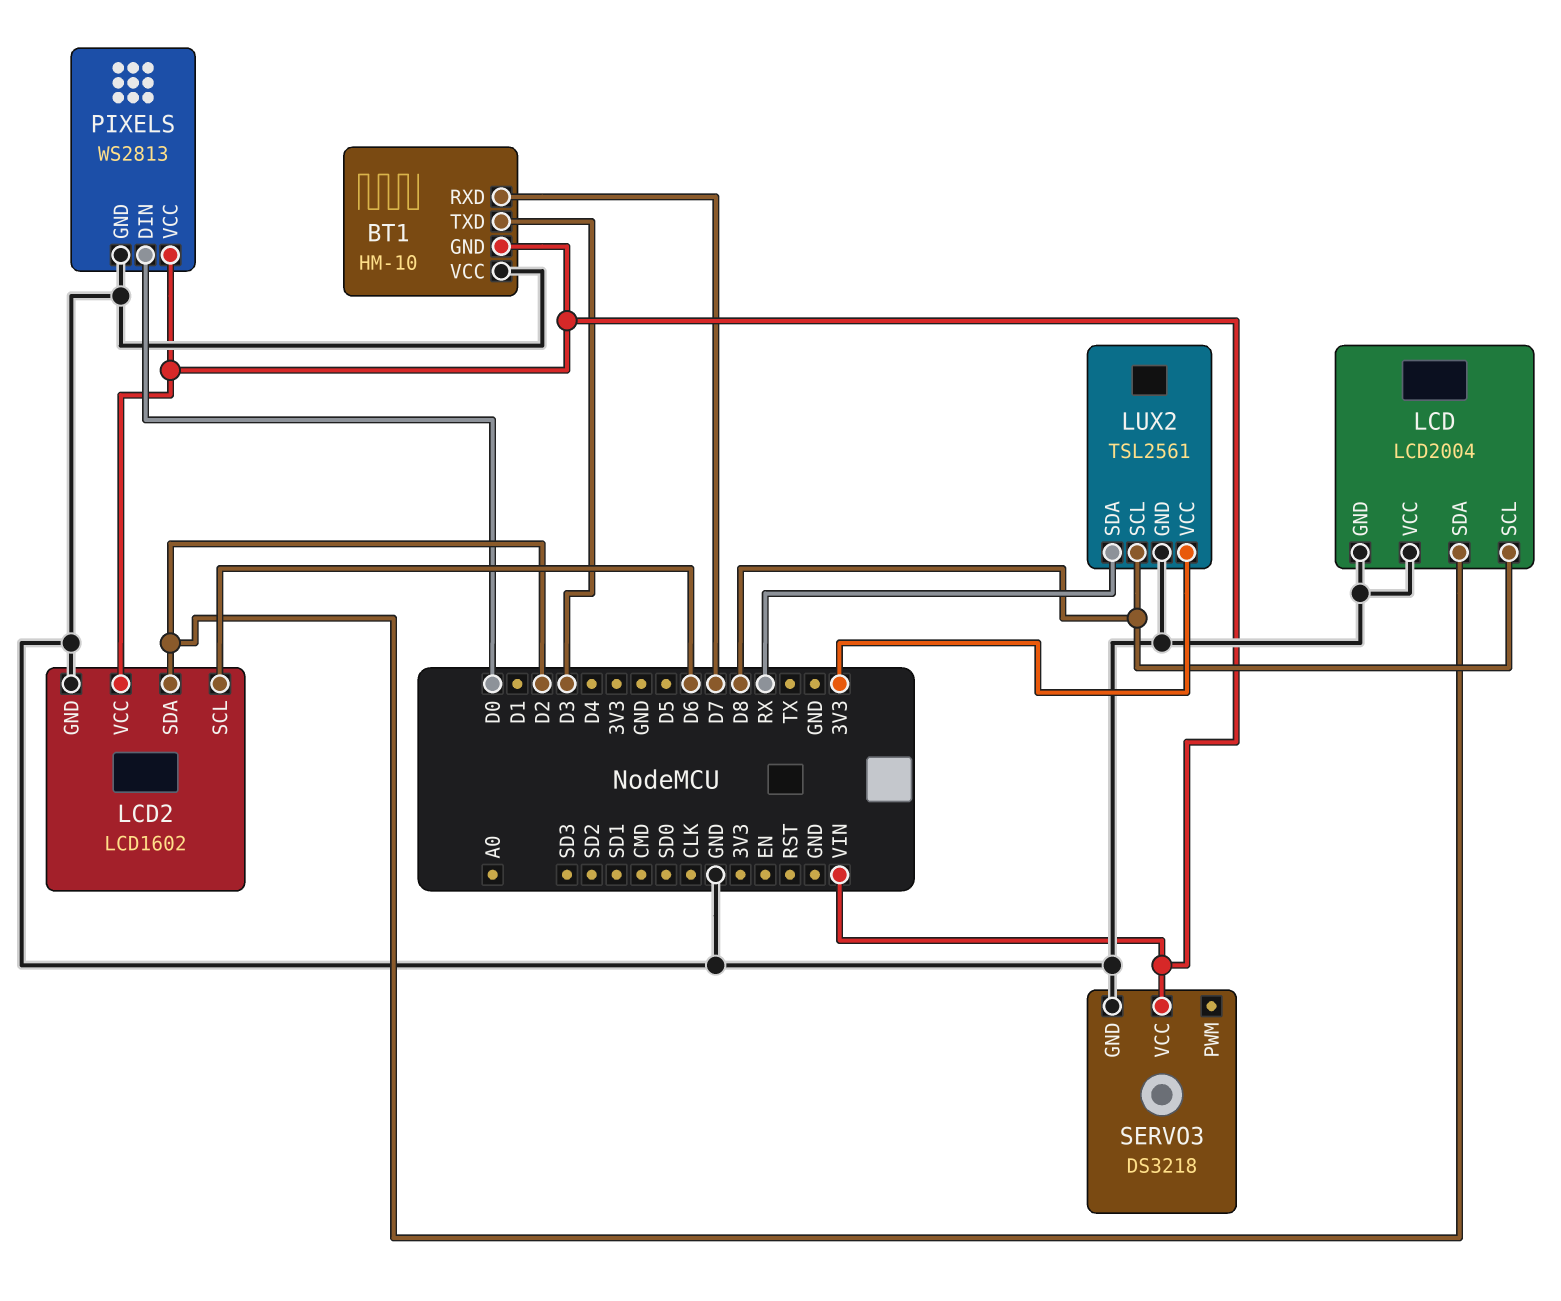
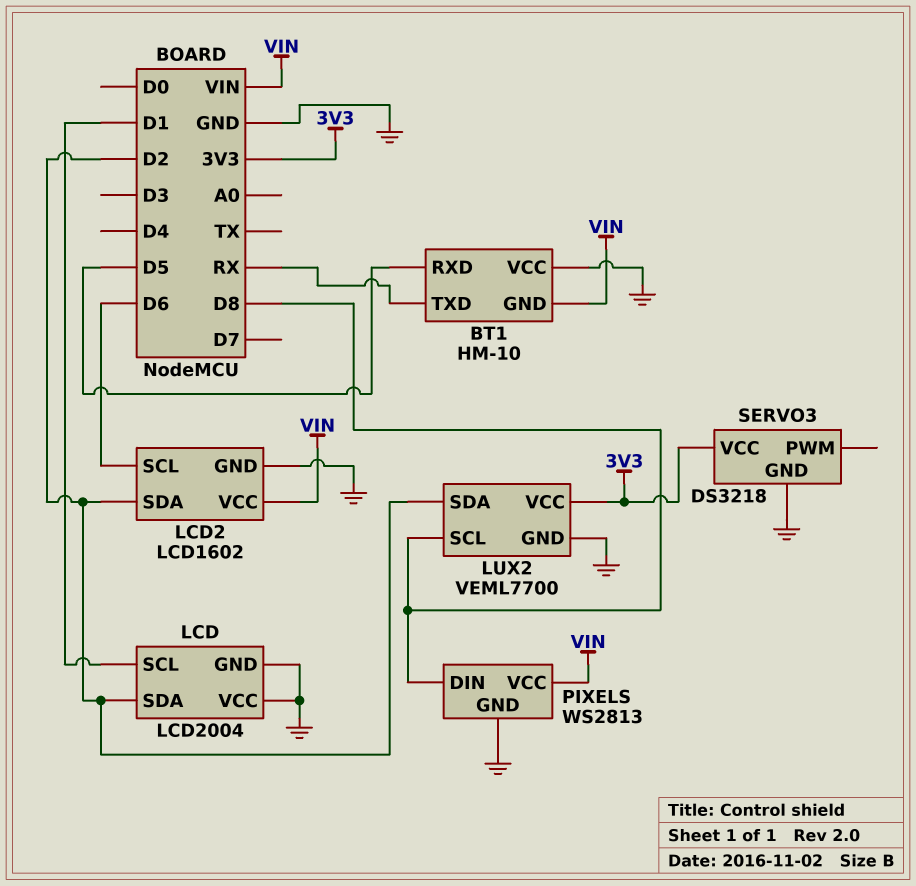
BT1 pin RXD: D7 -> D5
BT1 pin TXD: D3 -> RX
LCD pin SCL: D8 -> D1
LUX2: TSL2561 -> VEML7700
LUX2 pin SDA: RX -> D2
PIXELS pin DIN: D0 -> D8
SERVO3 pin VCC: VIN -> 3V3

